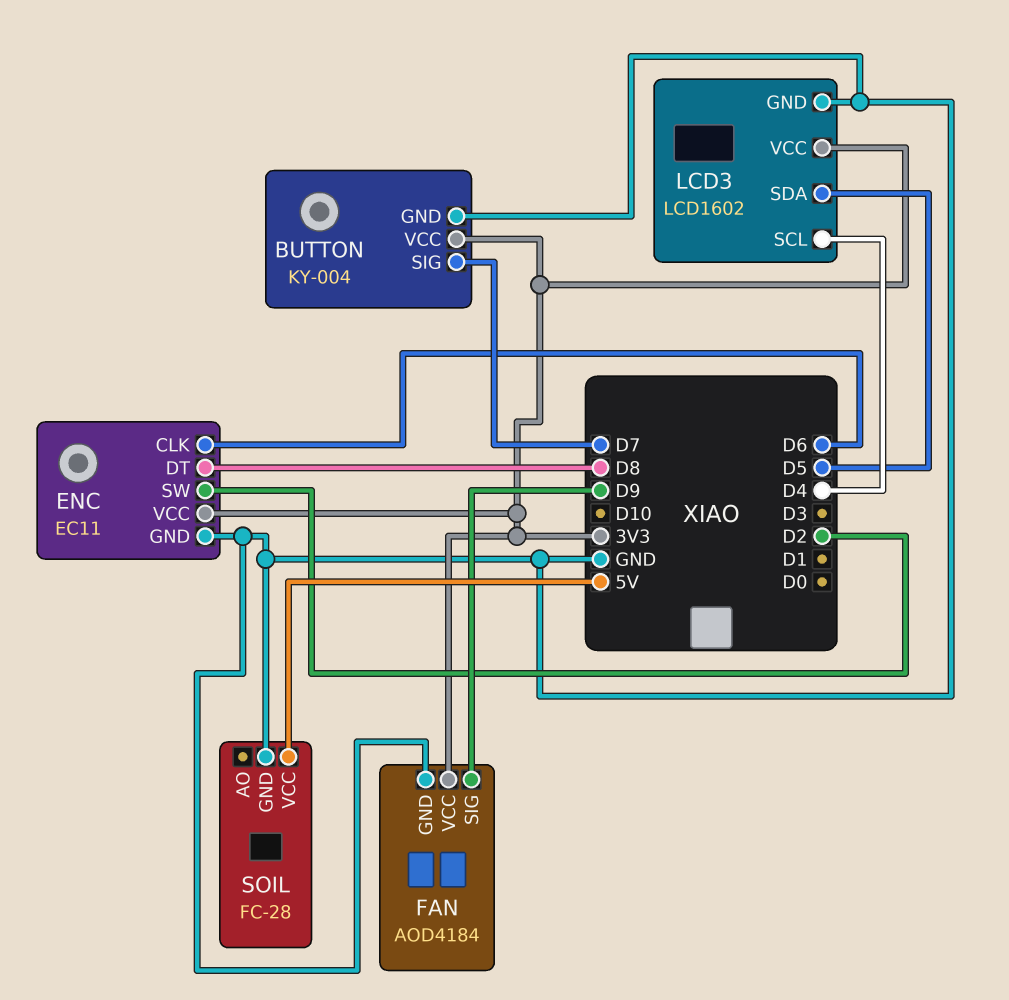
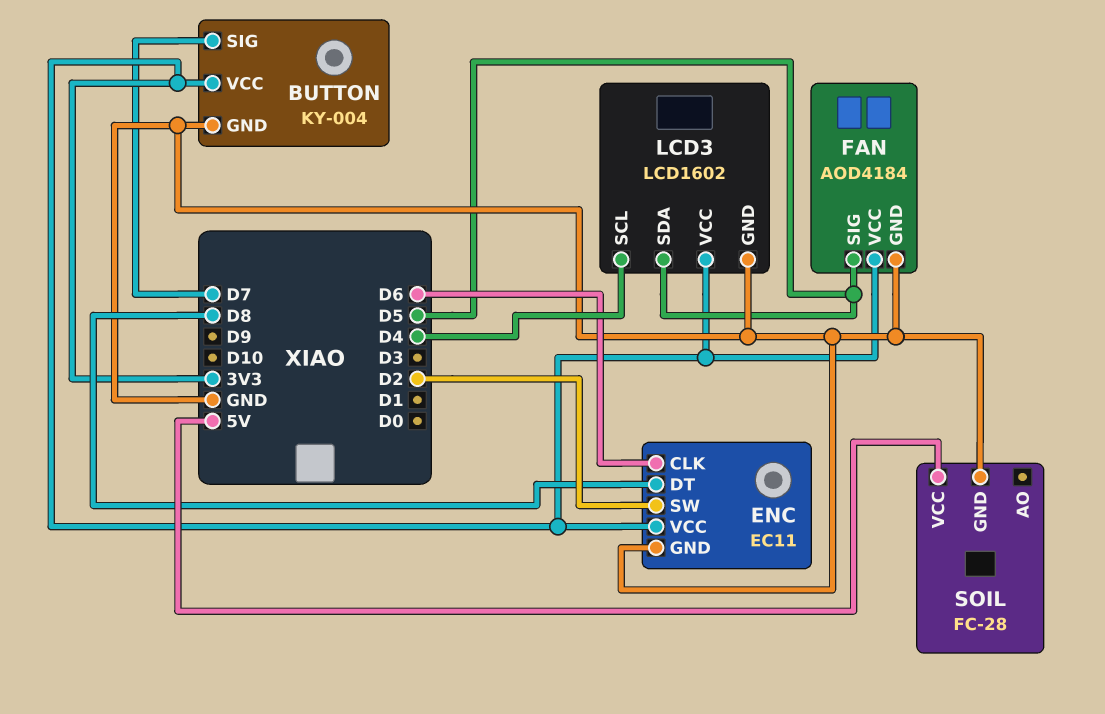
FAN pin SIG: D9 -> D5

